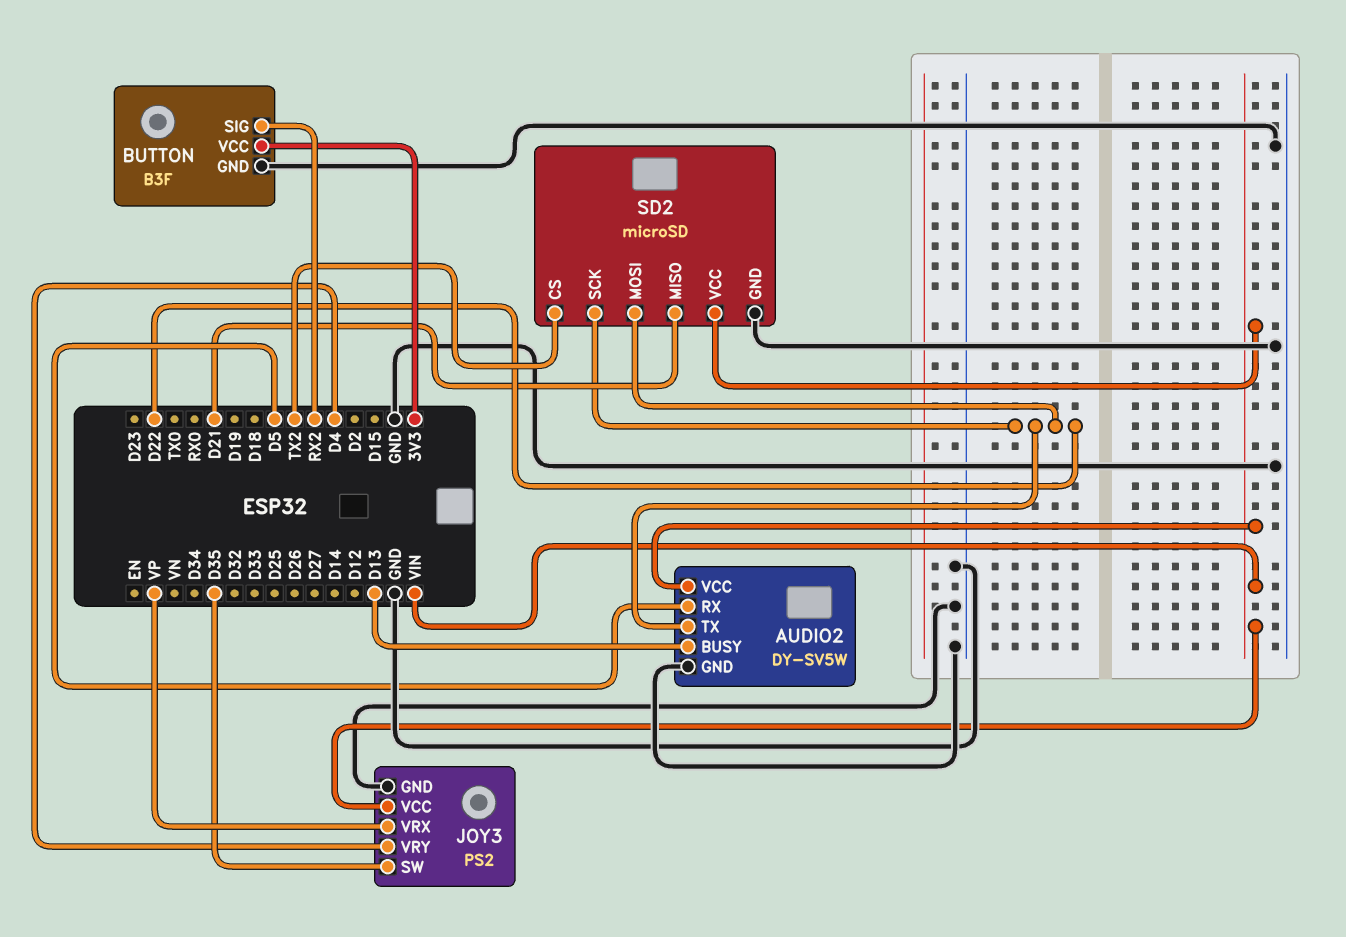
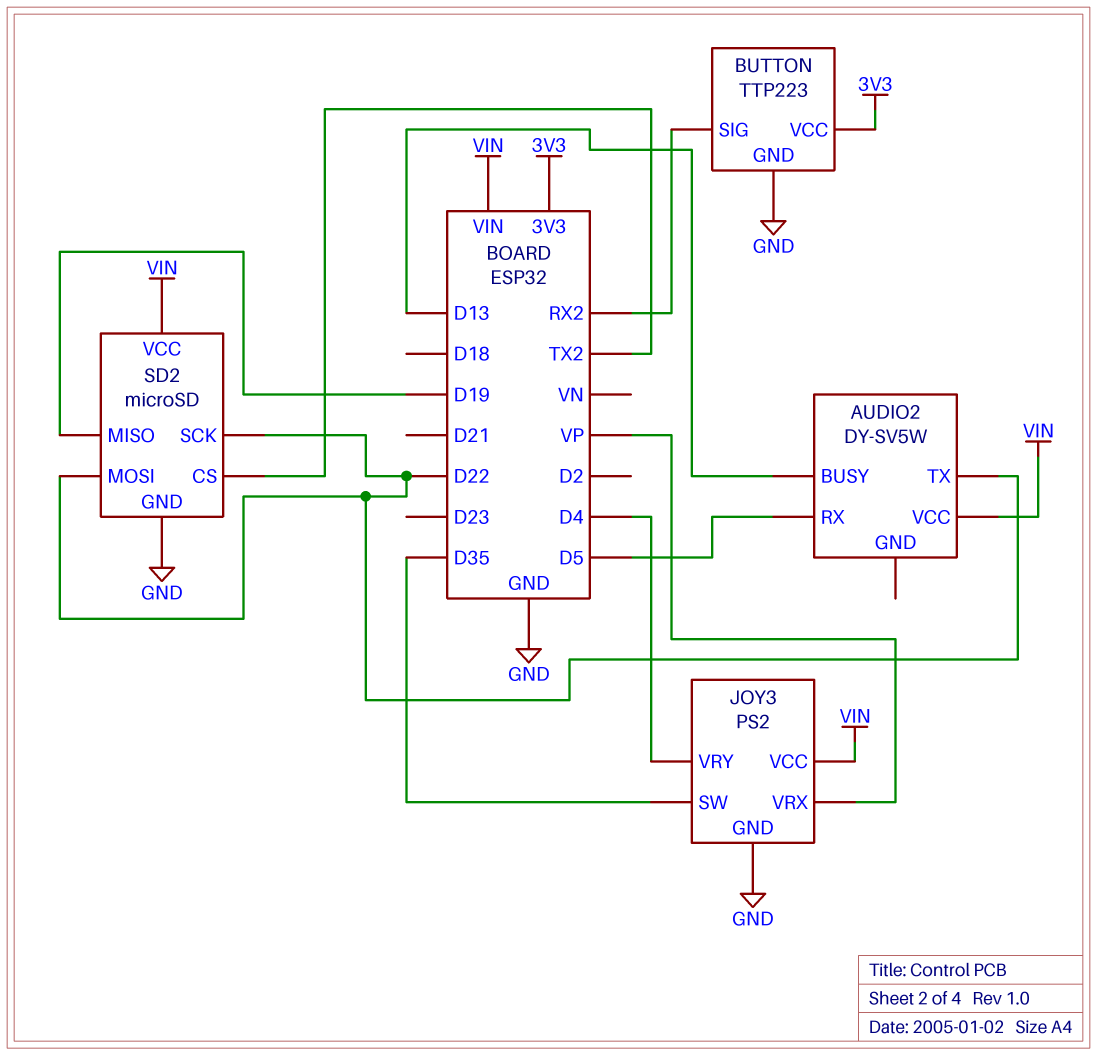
AUDIO2 pin GND: GND -> none
BUTTON: B3F -> TTP223
SD2 pin MISO: D21 -> D19

